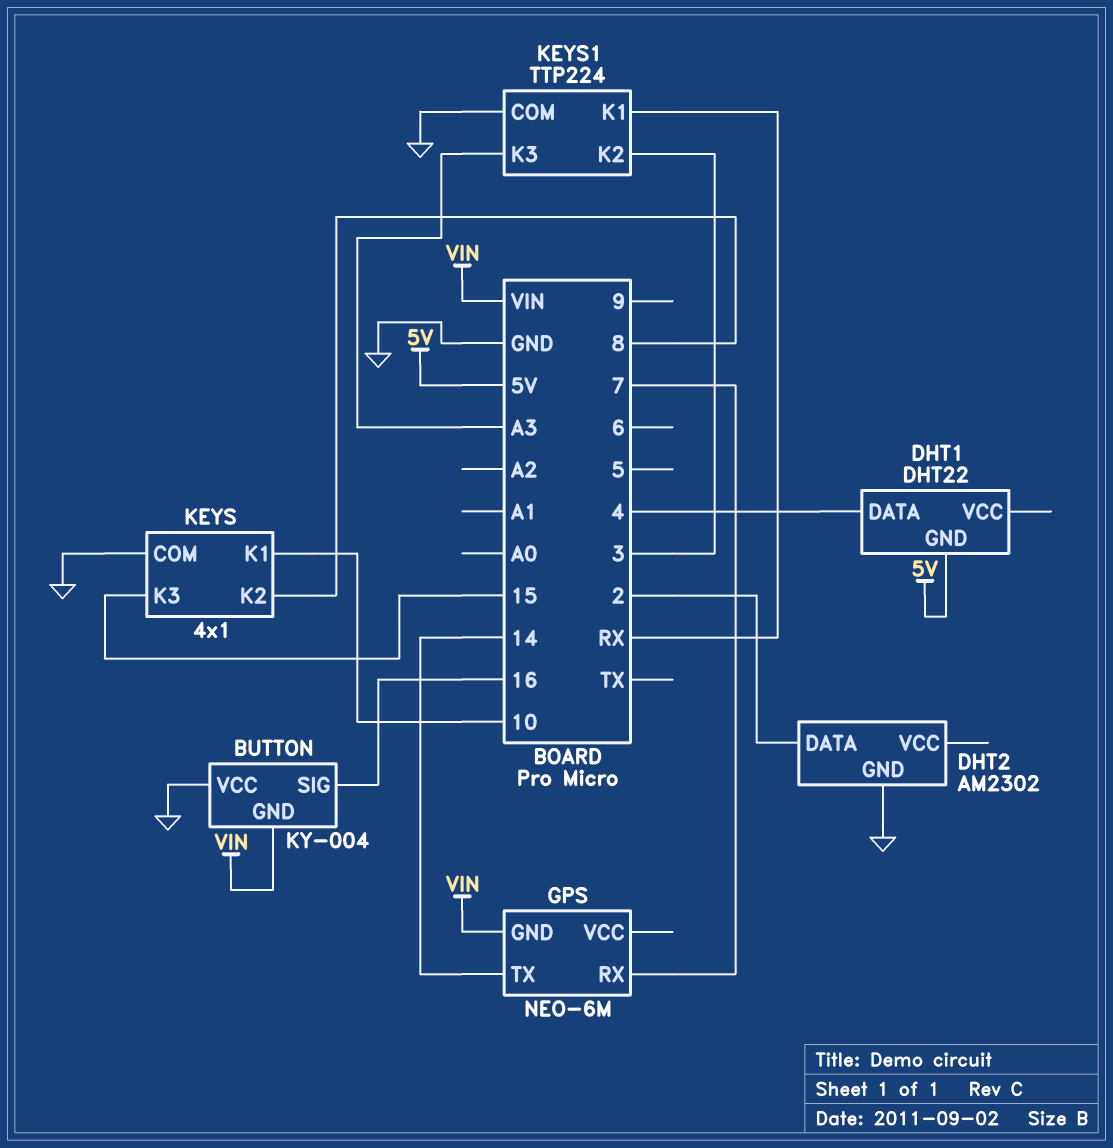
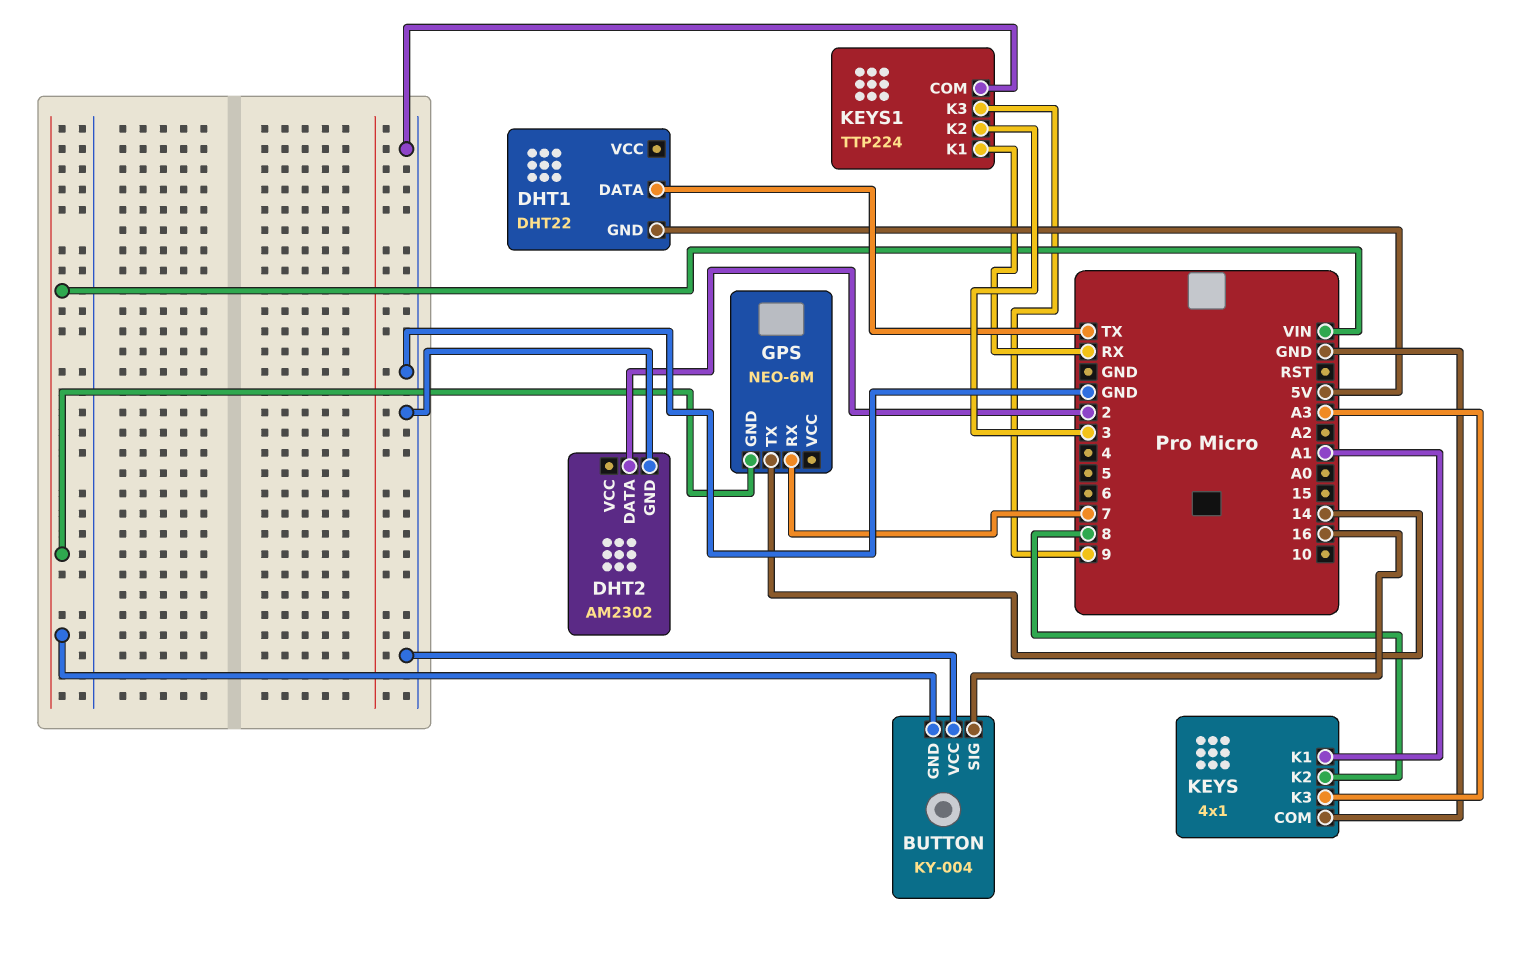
DHT1 pin DATA: 4 -> TX
KEYS pin K1: 10 -> A1
KEYS pin K3: 15 -> A3
KEYS1 pin K3: A3 -> 9

